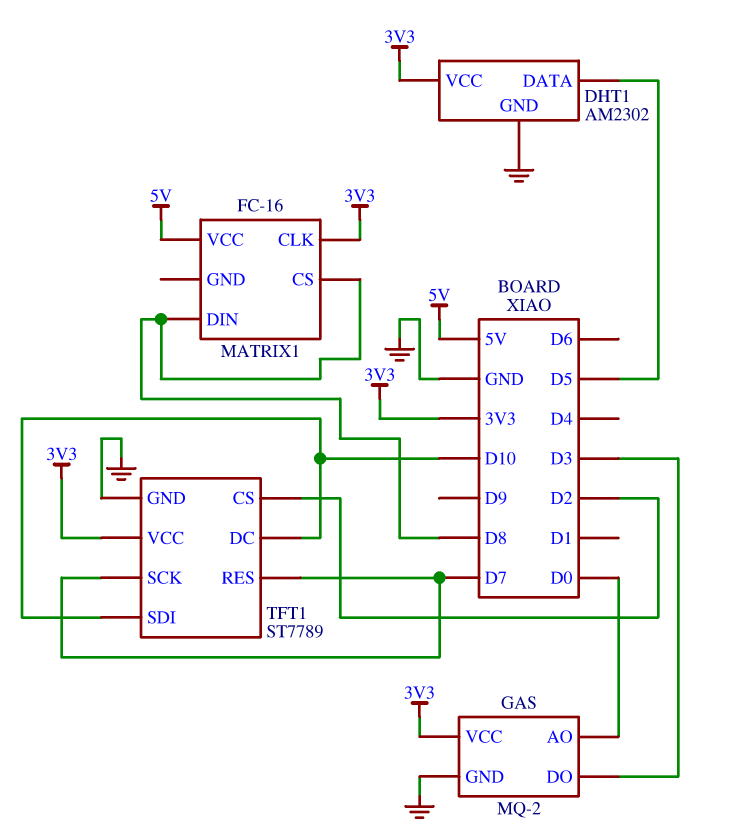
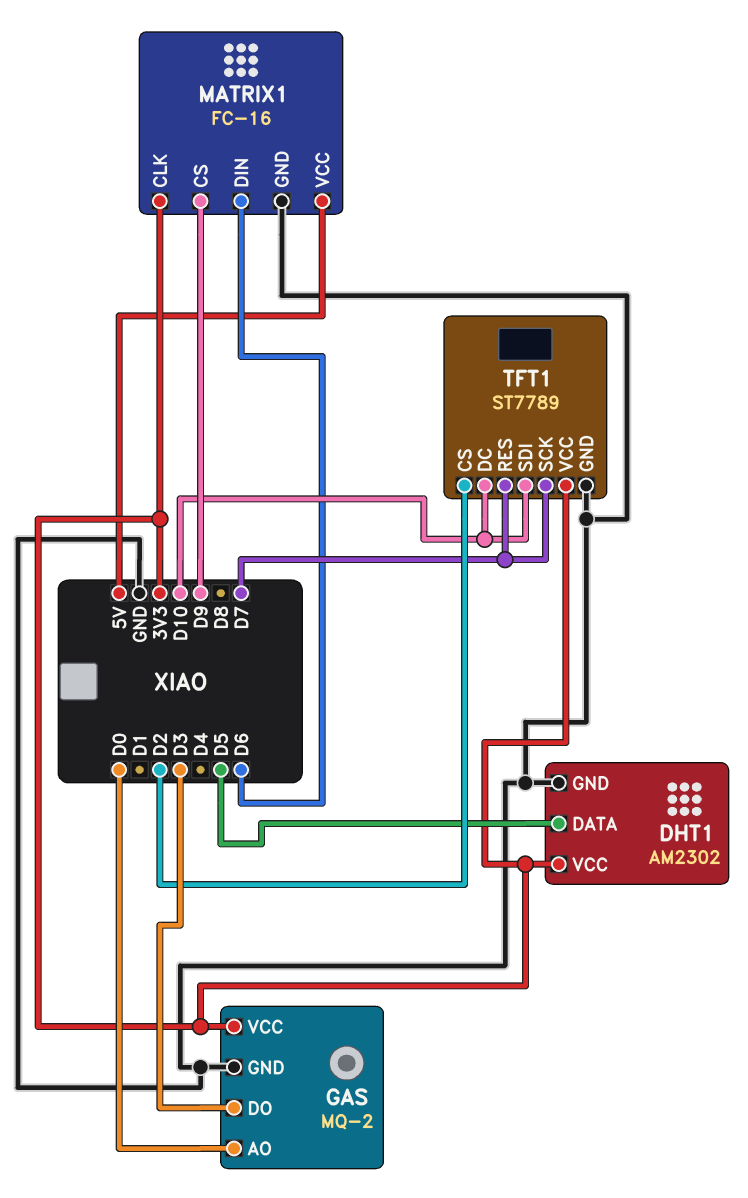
MATRIX1 pin CS: D8 -> D9
MATRIX1 pin DIN: D8 -> D6
MATRIX1 pin GND: none -> GND

